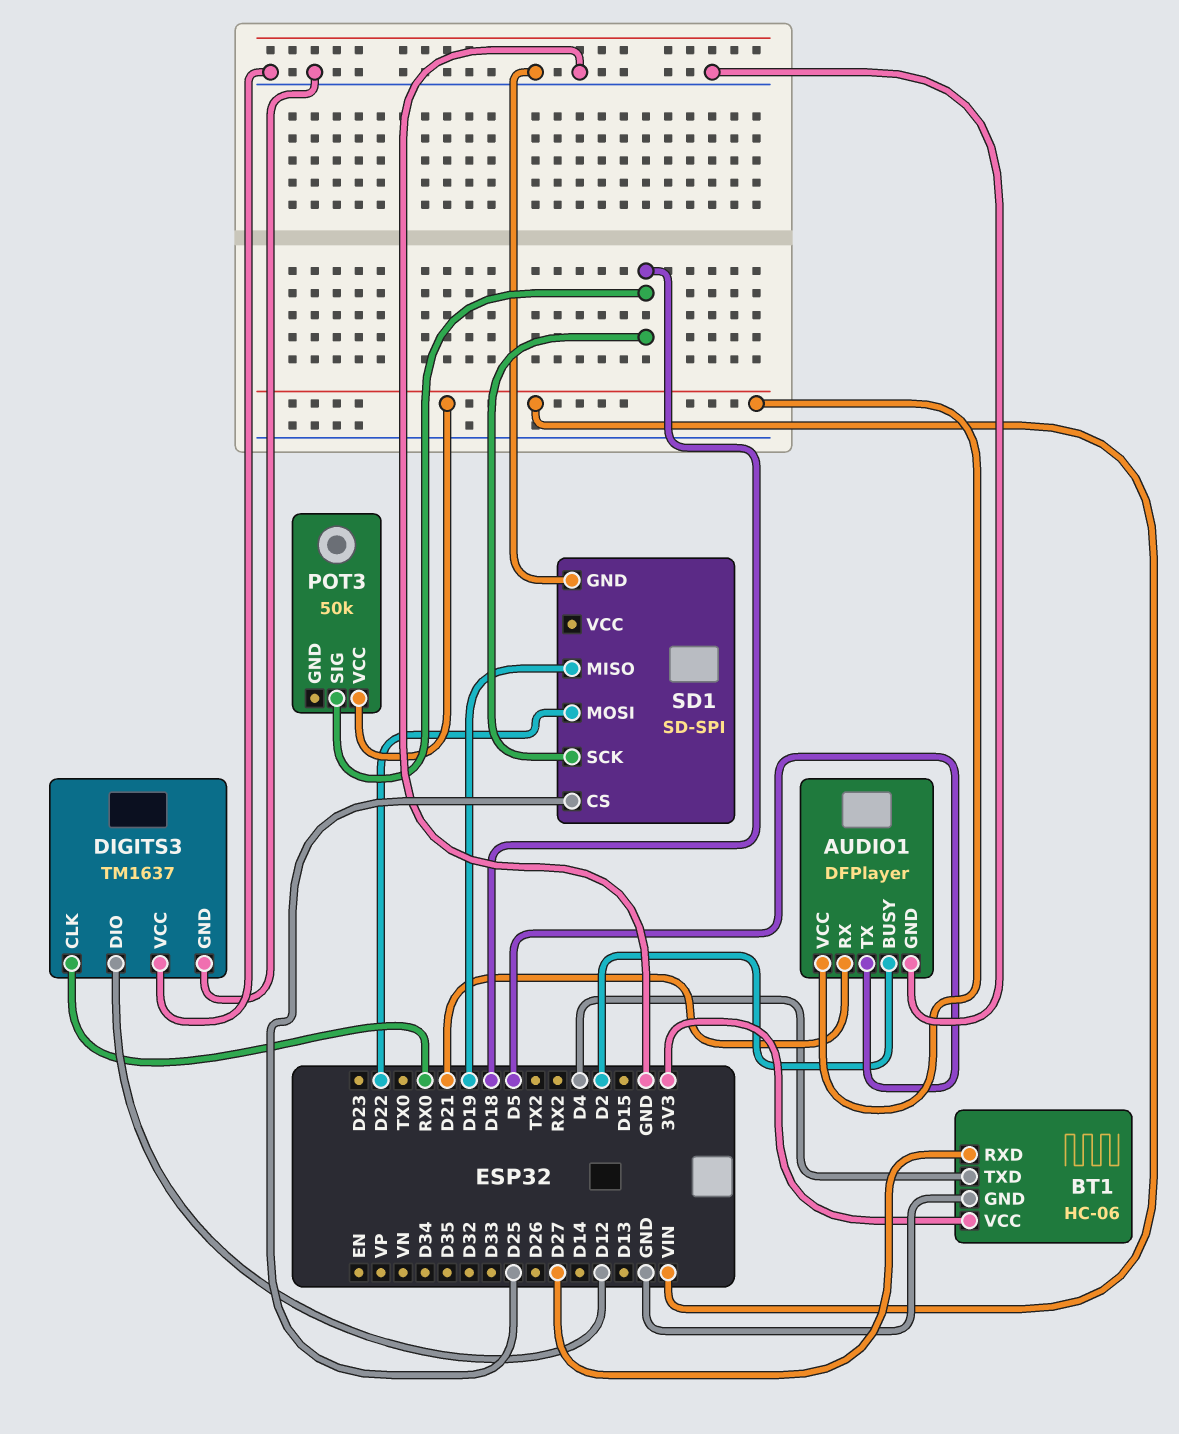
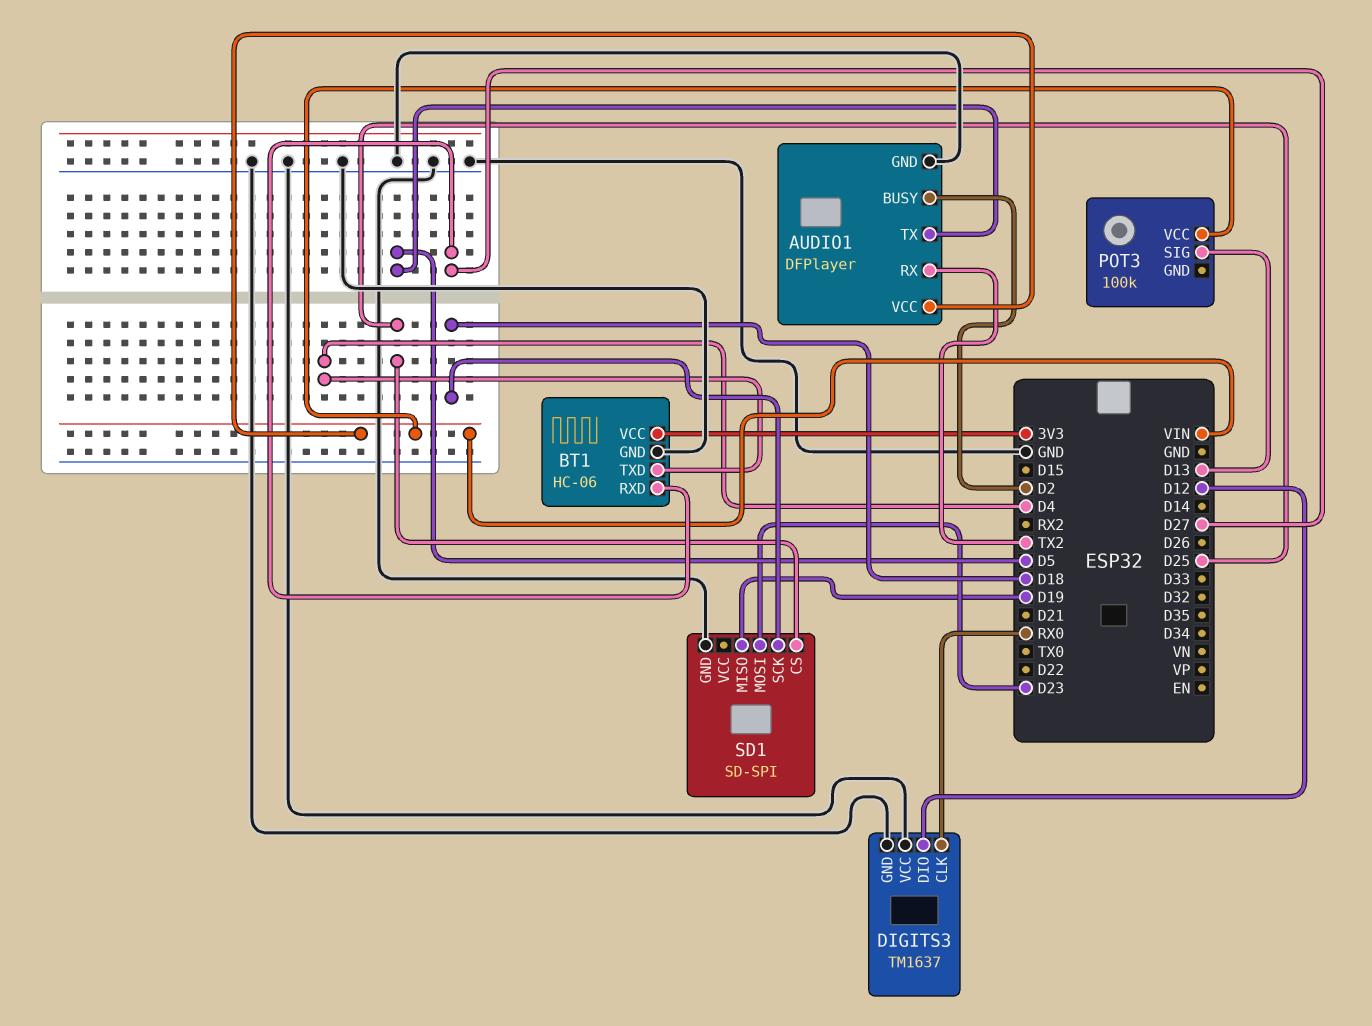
AUDIO1 pin RX: D21 -> TX2
POT3: 50k -> 100k
POT3 pin SIG: D18 -> D13
SD1 pin MOSI: D22 -> D23

